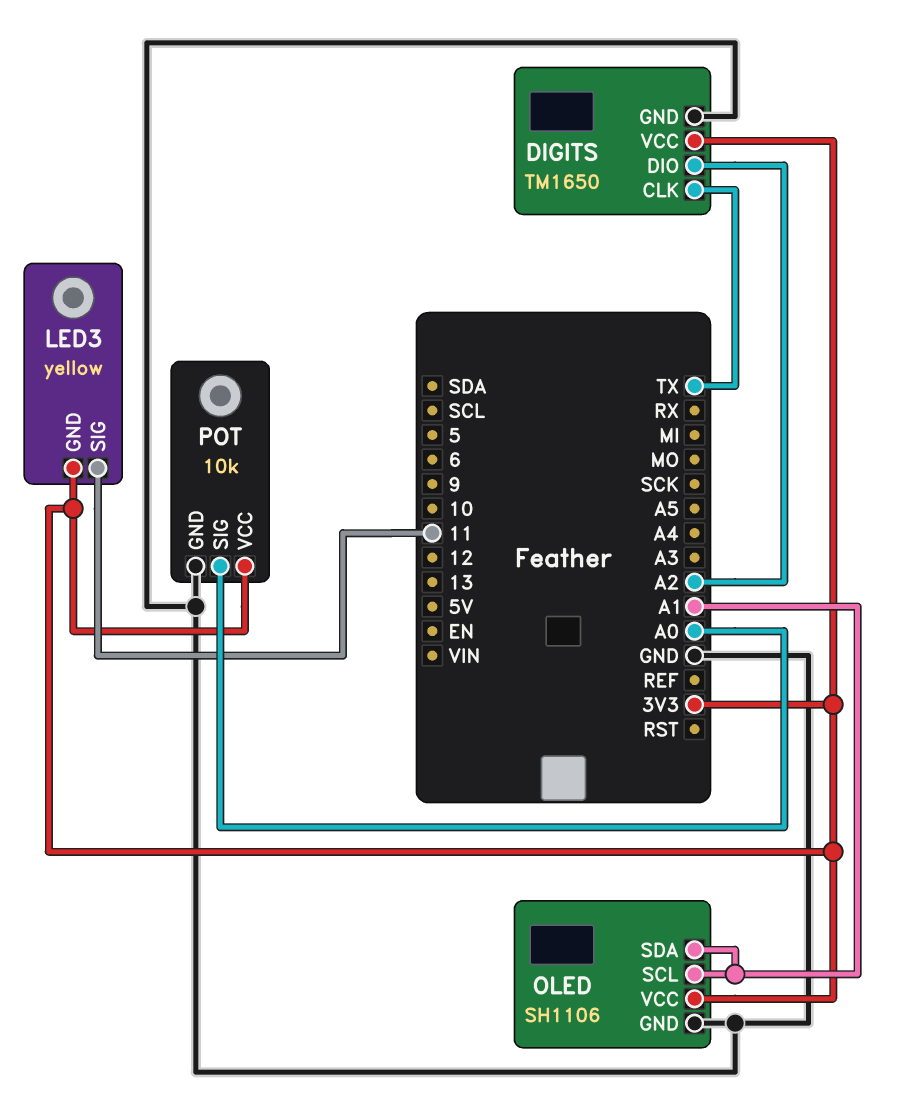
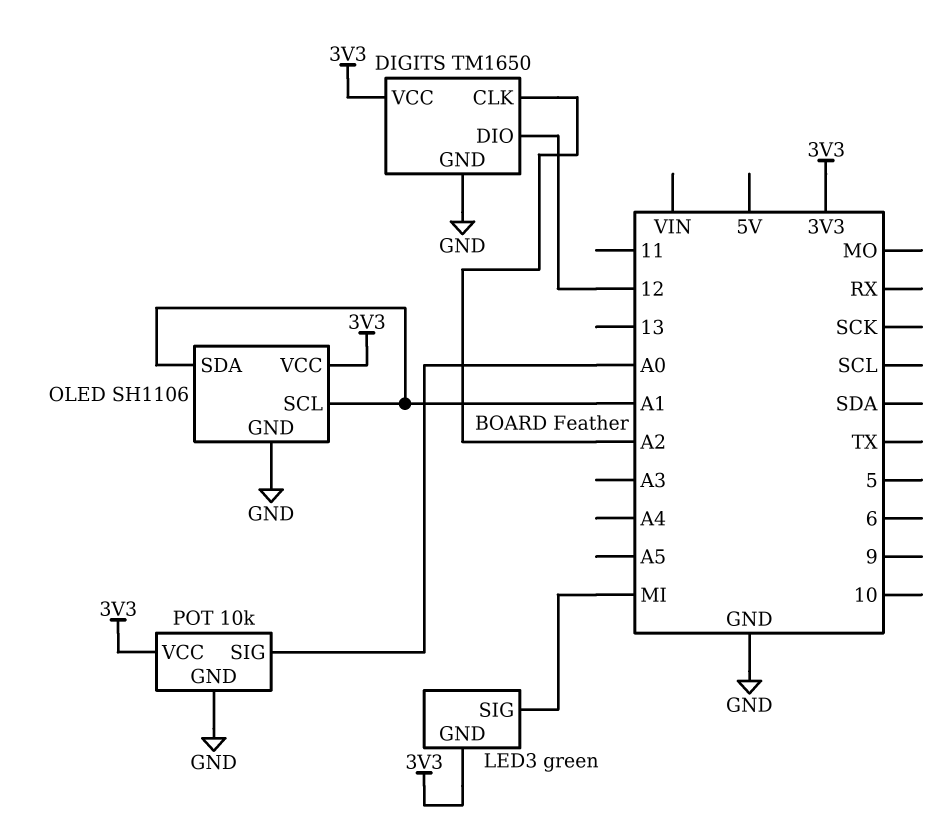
DIGITS pin CLK: TX -> A2
DIGITS pin DIO: A2 -> 12
LED3: yellow -> green
LED3 pin SIG: 11 -> MI

